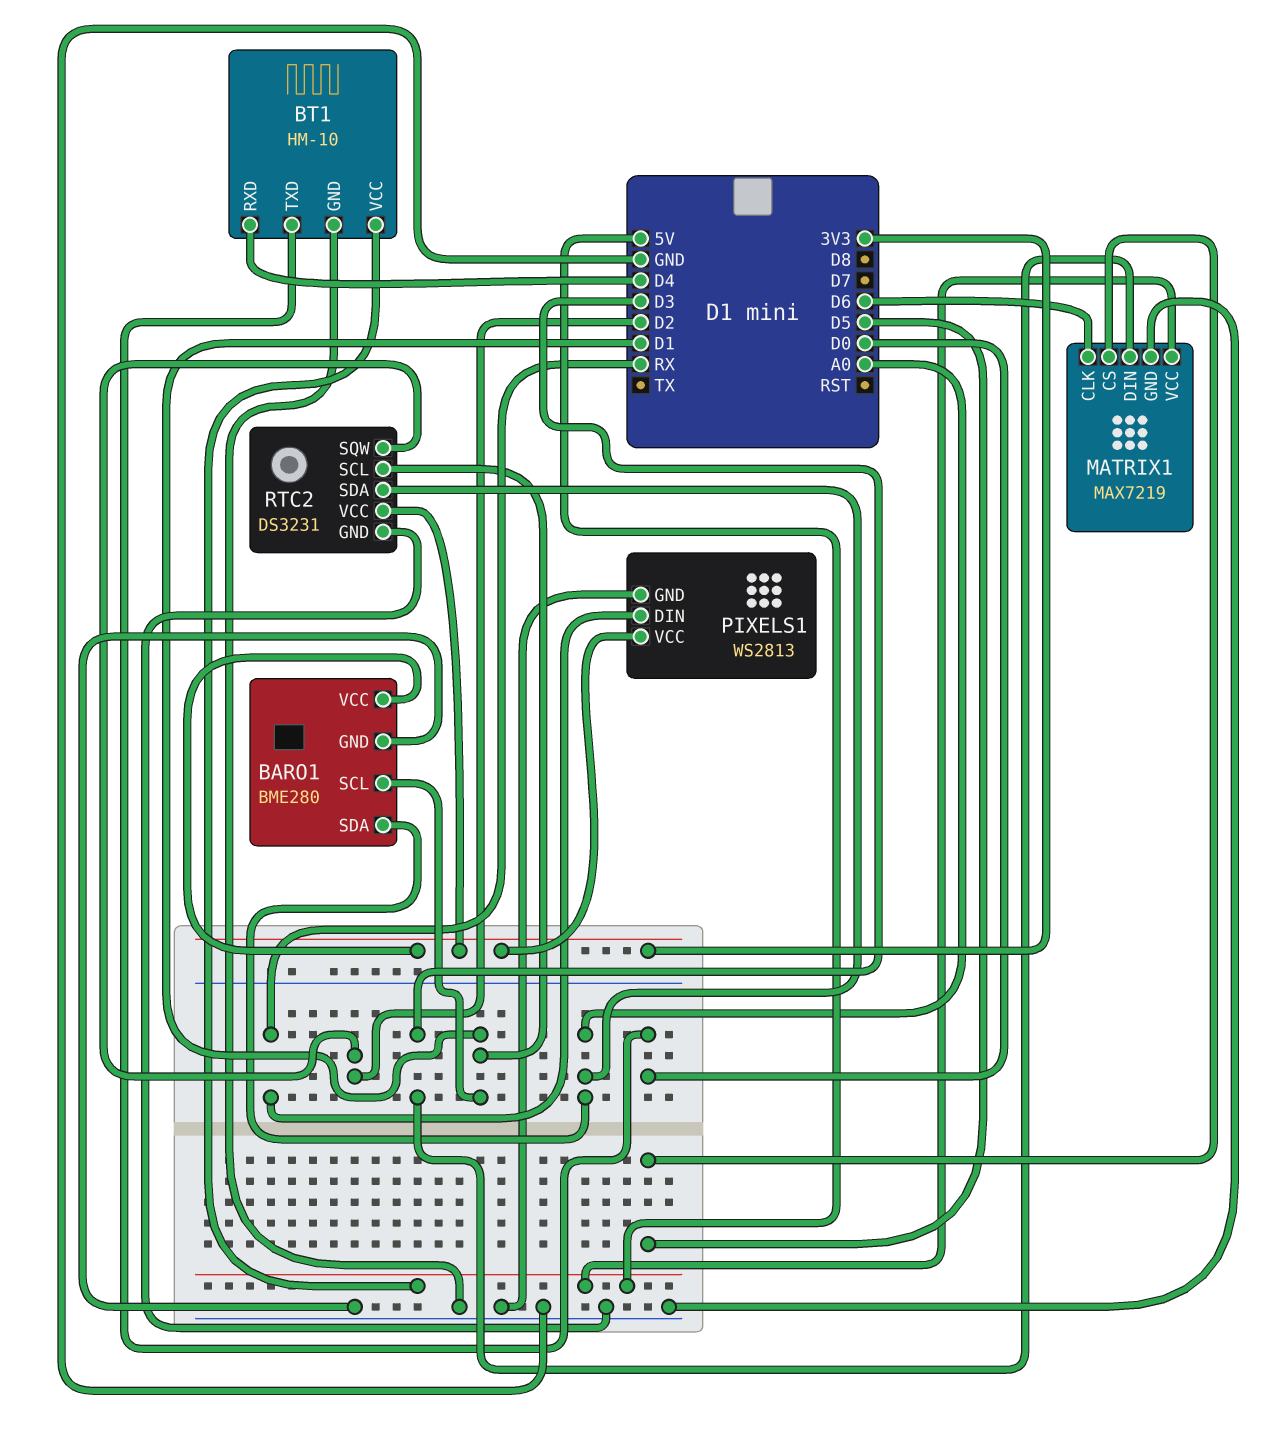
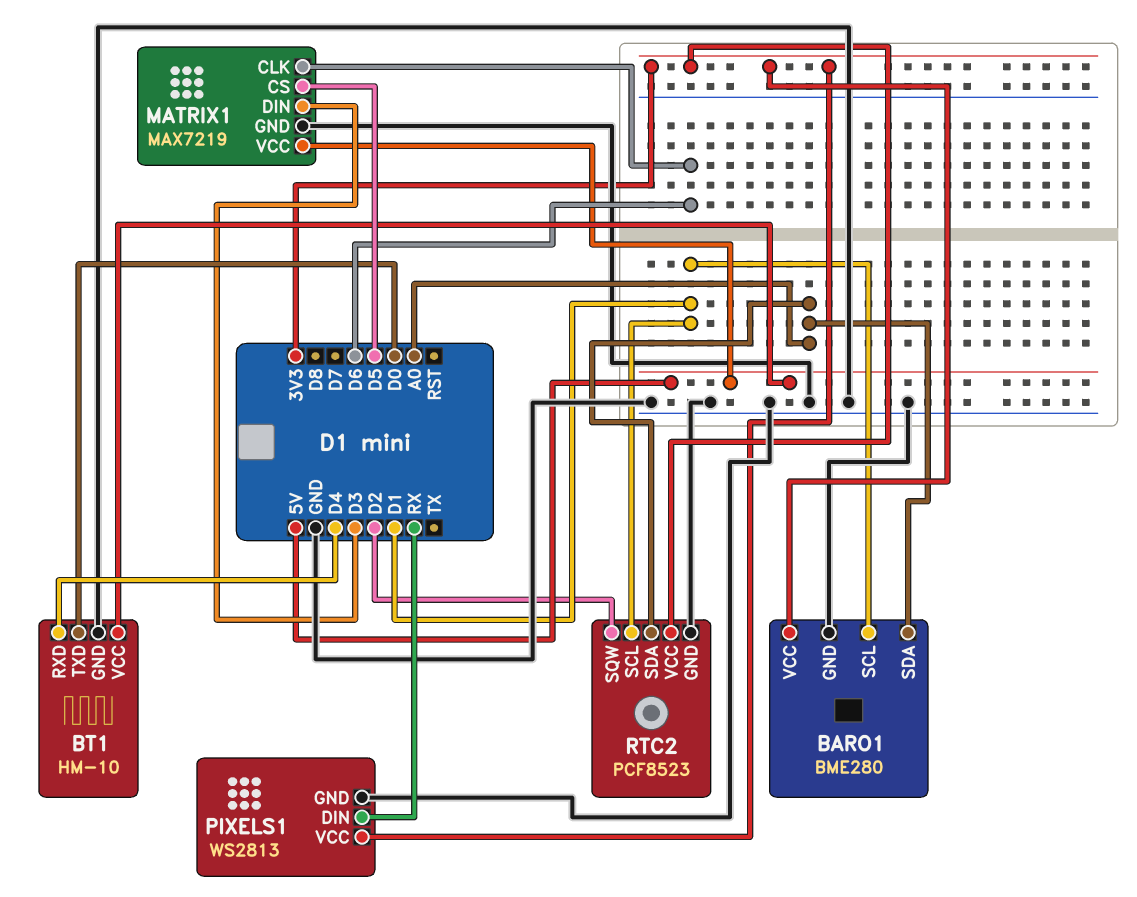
RTC2: DS3231 -> PCF8523

